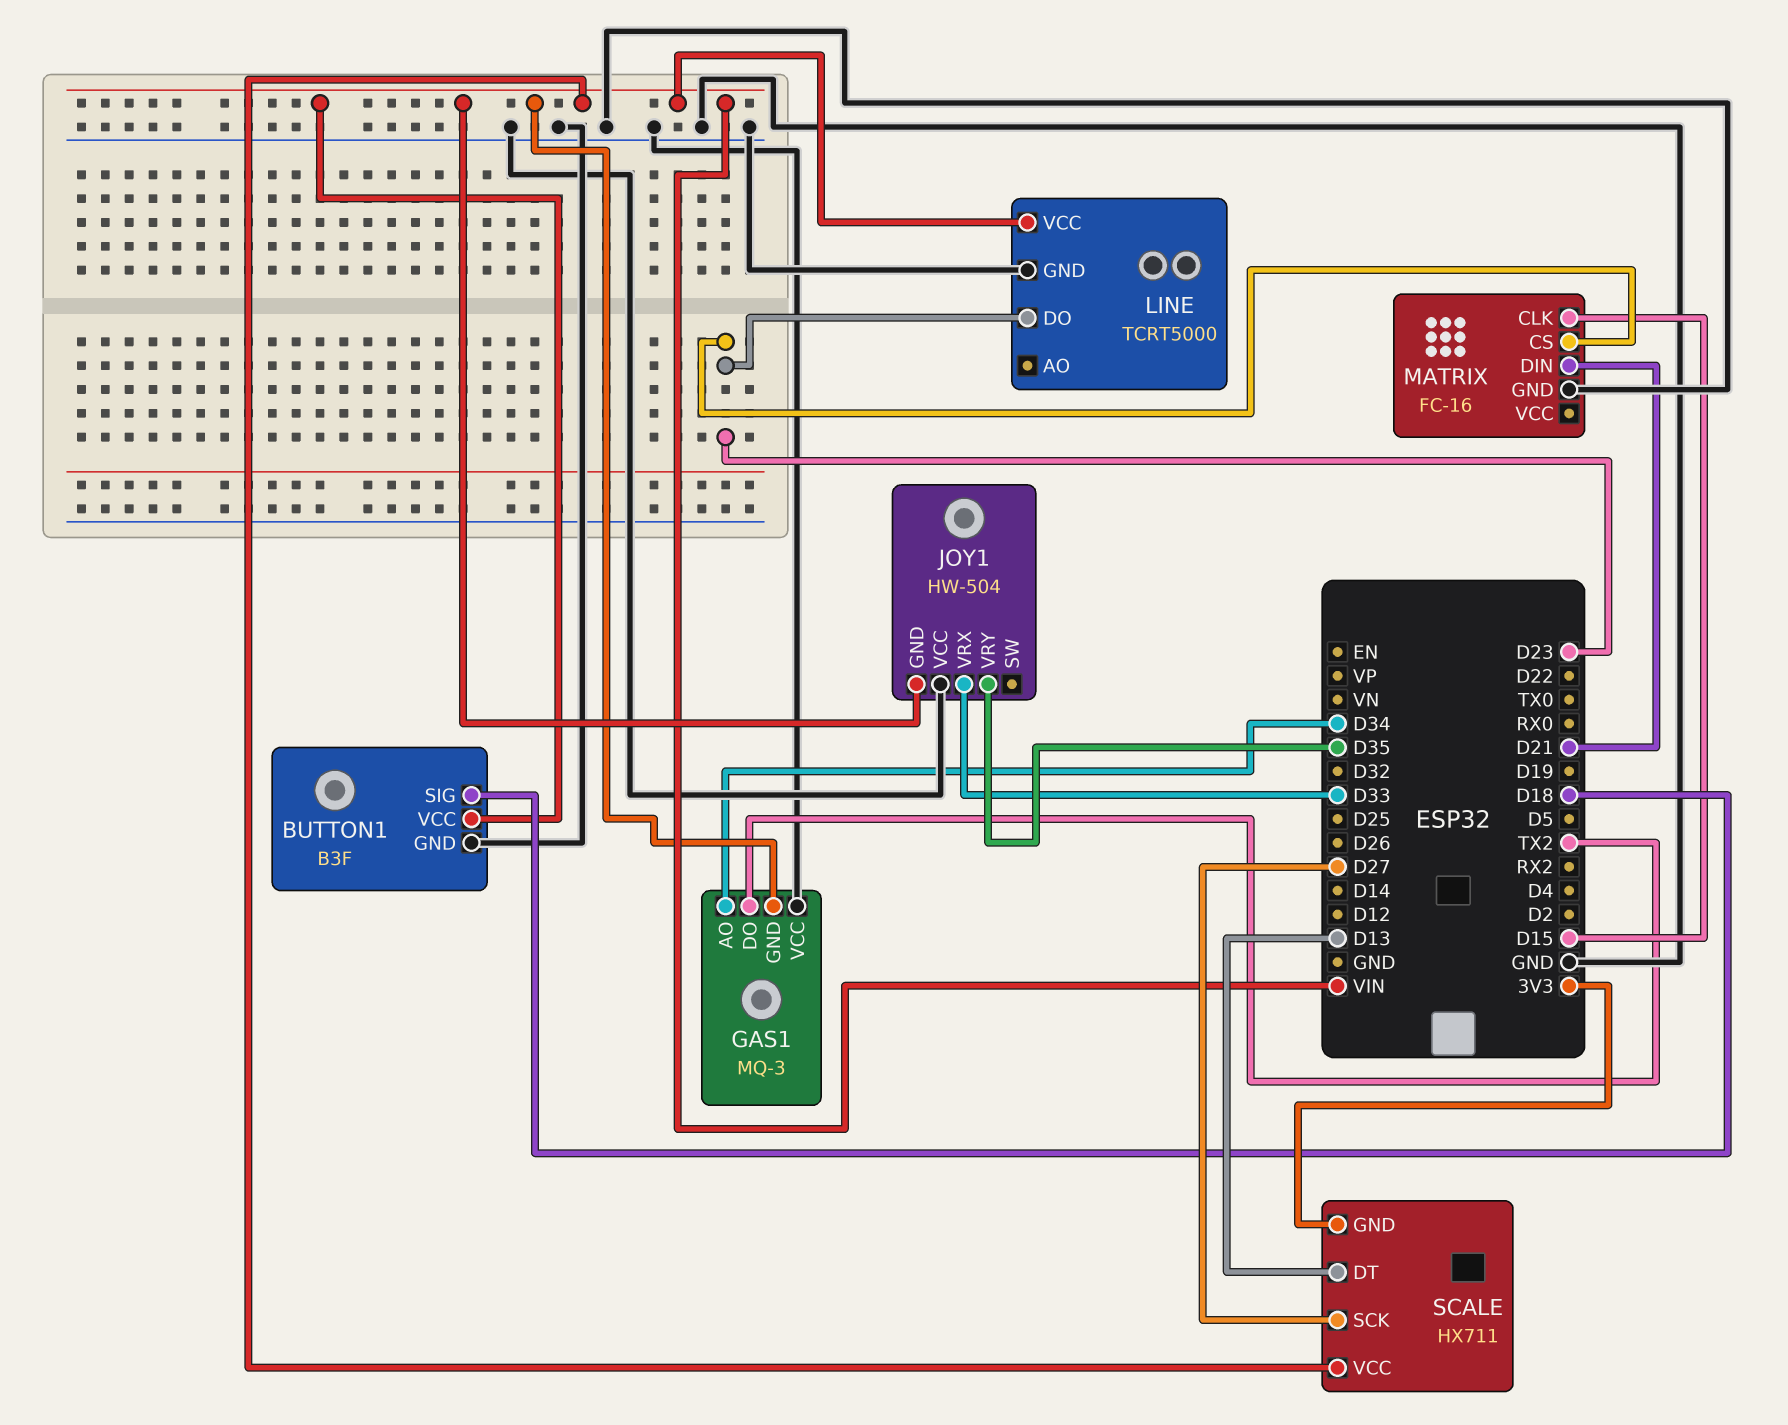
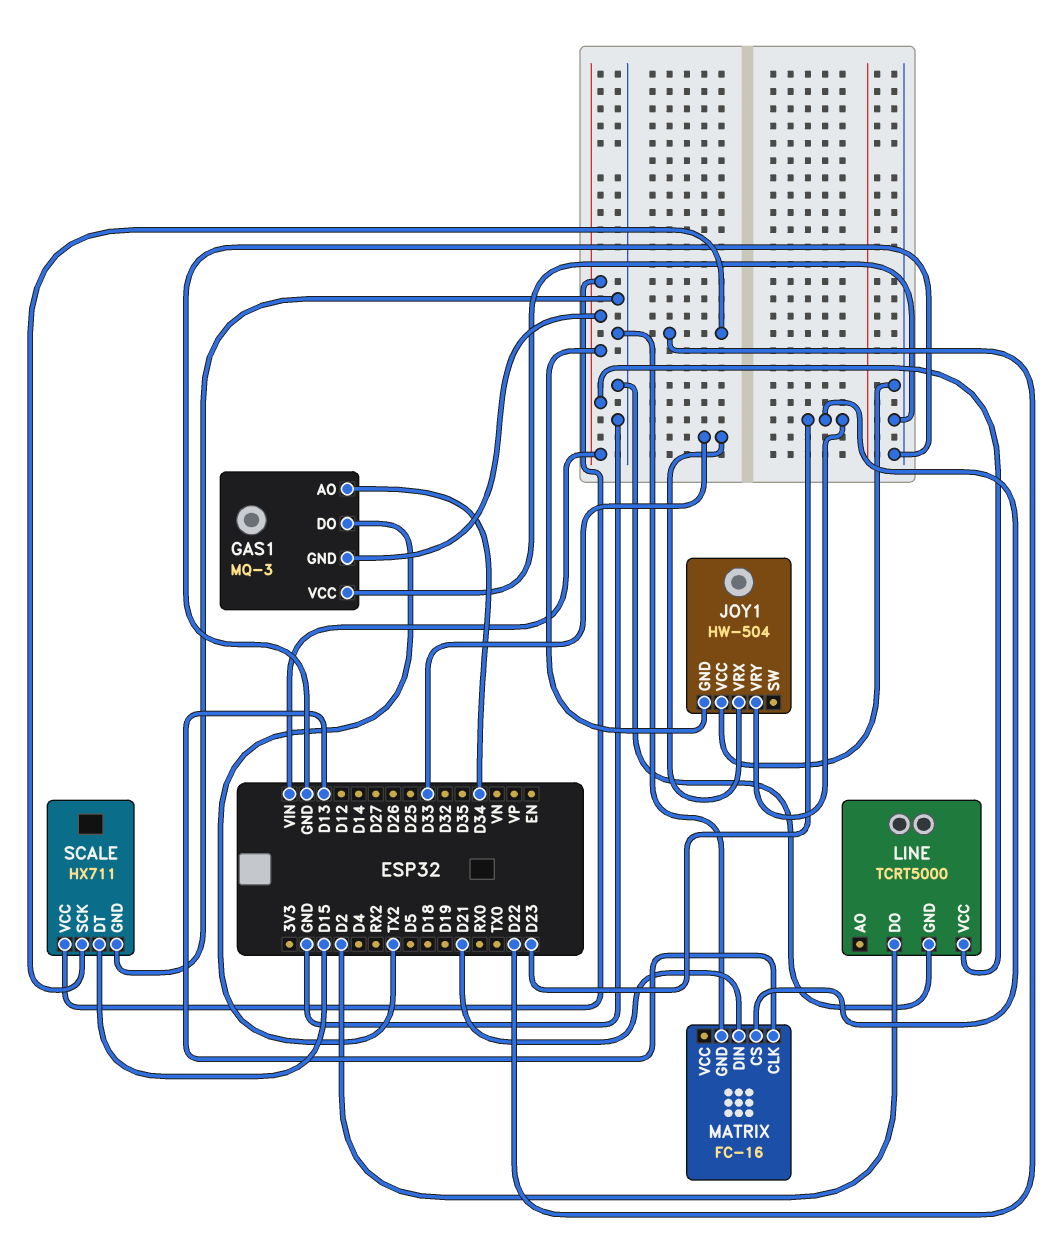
BUTTON1: B3F -> none
BUTTON1 pin GND: GND -> none
BUTTON1 pin SIG: D18 -> none
BUTTON1 pin VCC: VIN -> none
JOY1 pin VRY: D35 -> D23
LINE pin DO: D23 -> D2
MATRIX pin CLK: D15 -> D13
SCALE pin DT: D13 -> D15
SCALE pin GND: 3V3 -> GND
SCALE pin SCK: D27 -> D22

